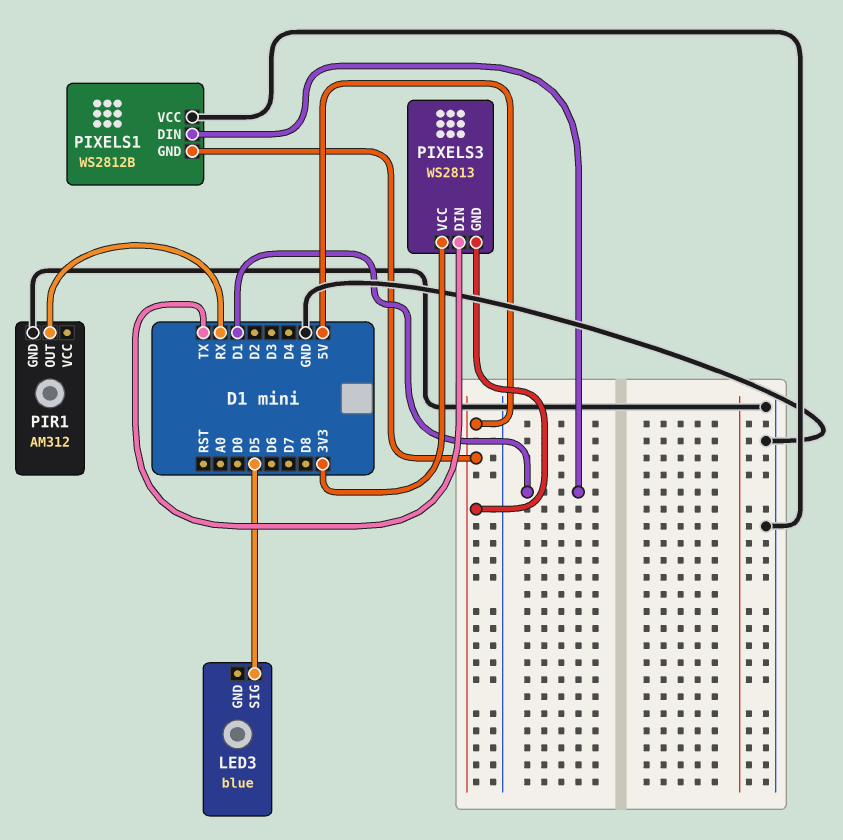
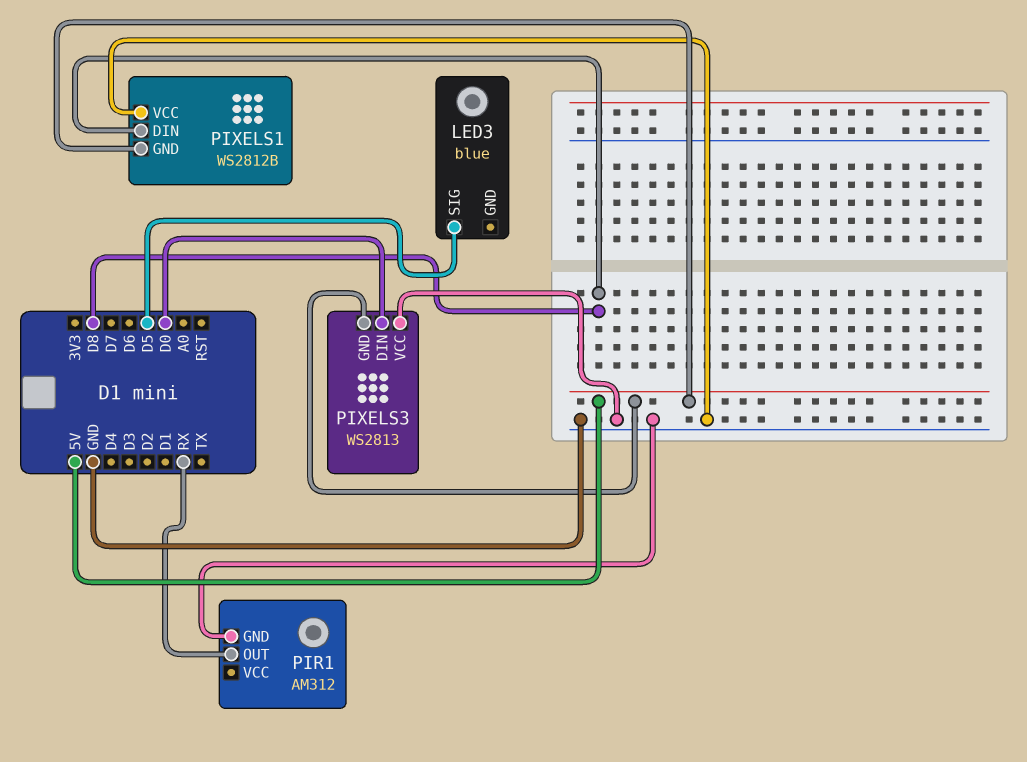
PIXELS1 pin DIN: D1 -> D8
PIXELS3 pin DIN: TX -> D0
PIXELS3 pin VCC: 3V3 -> GND

